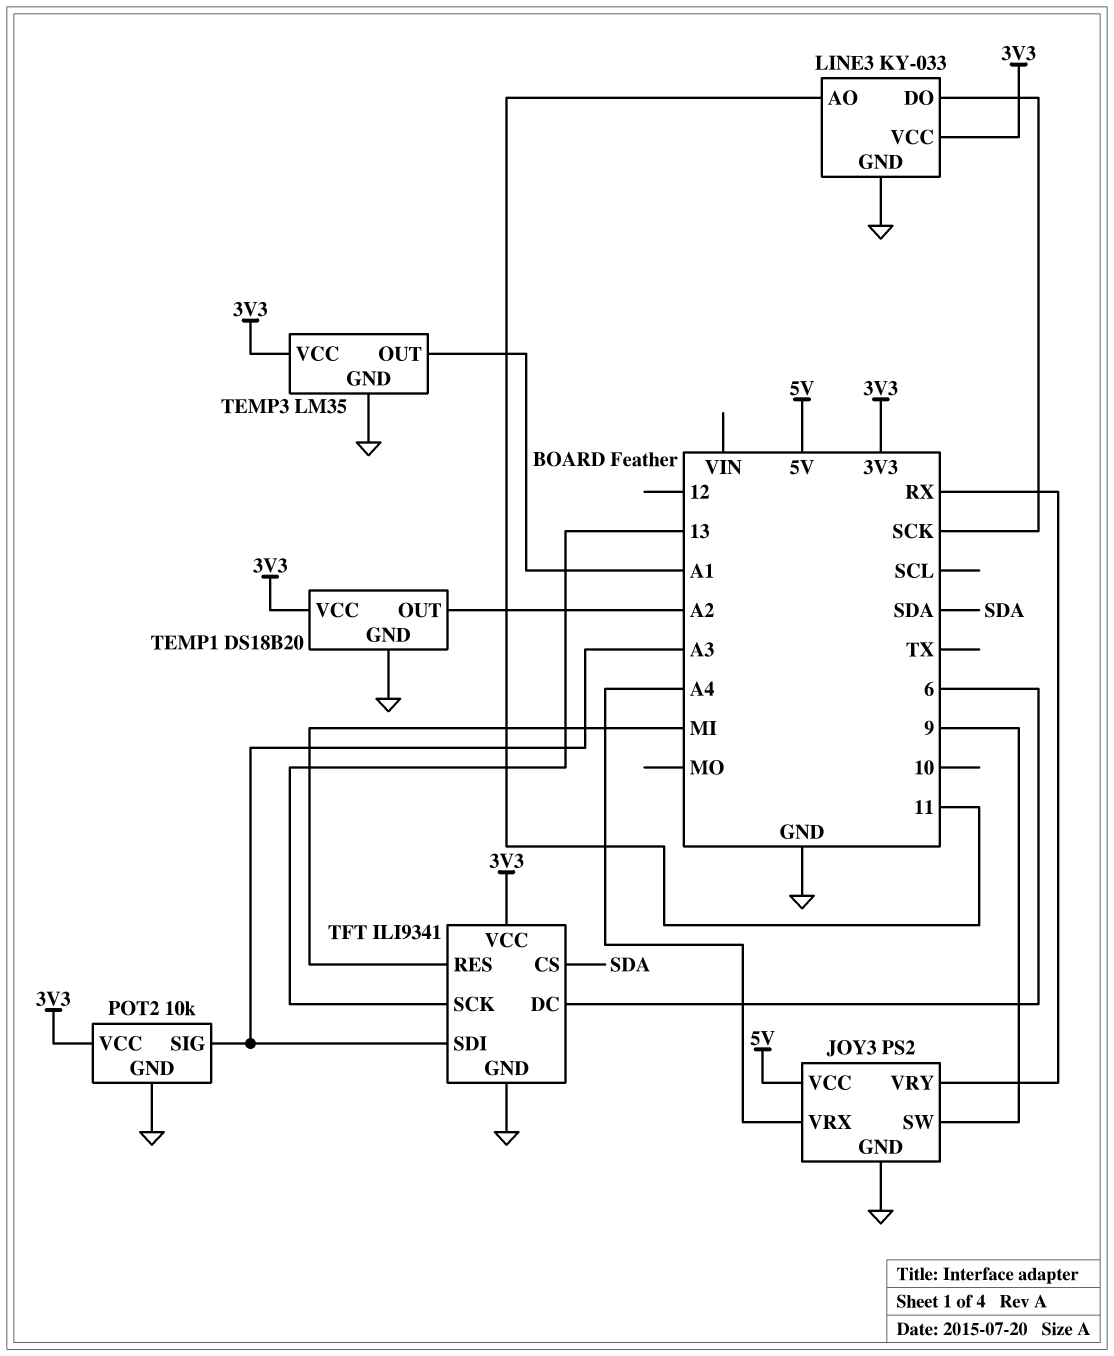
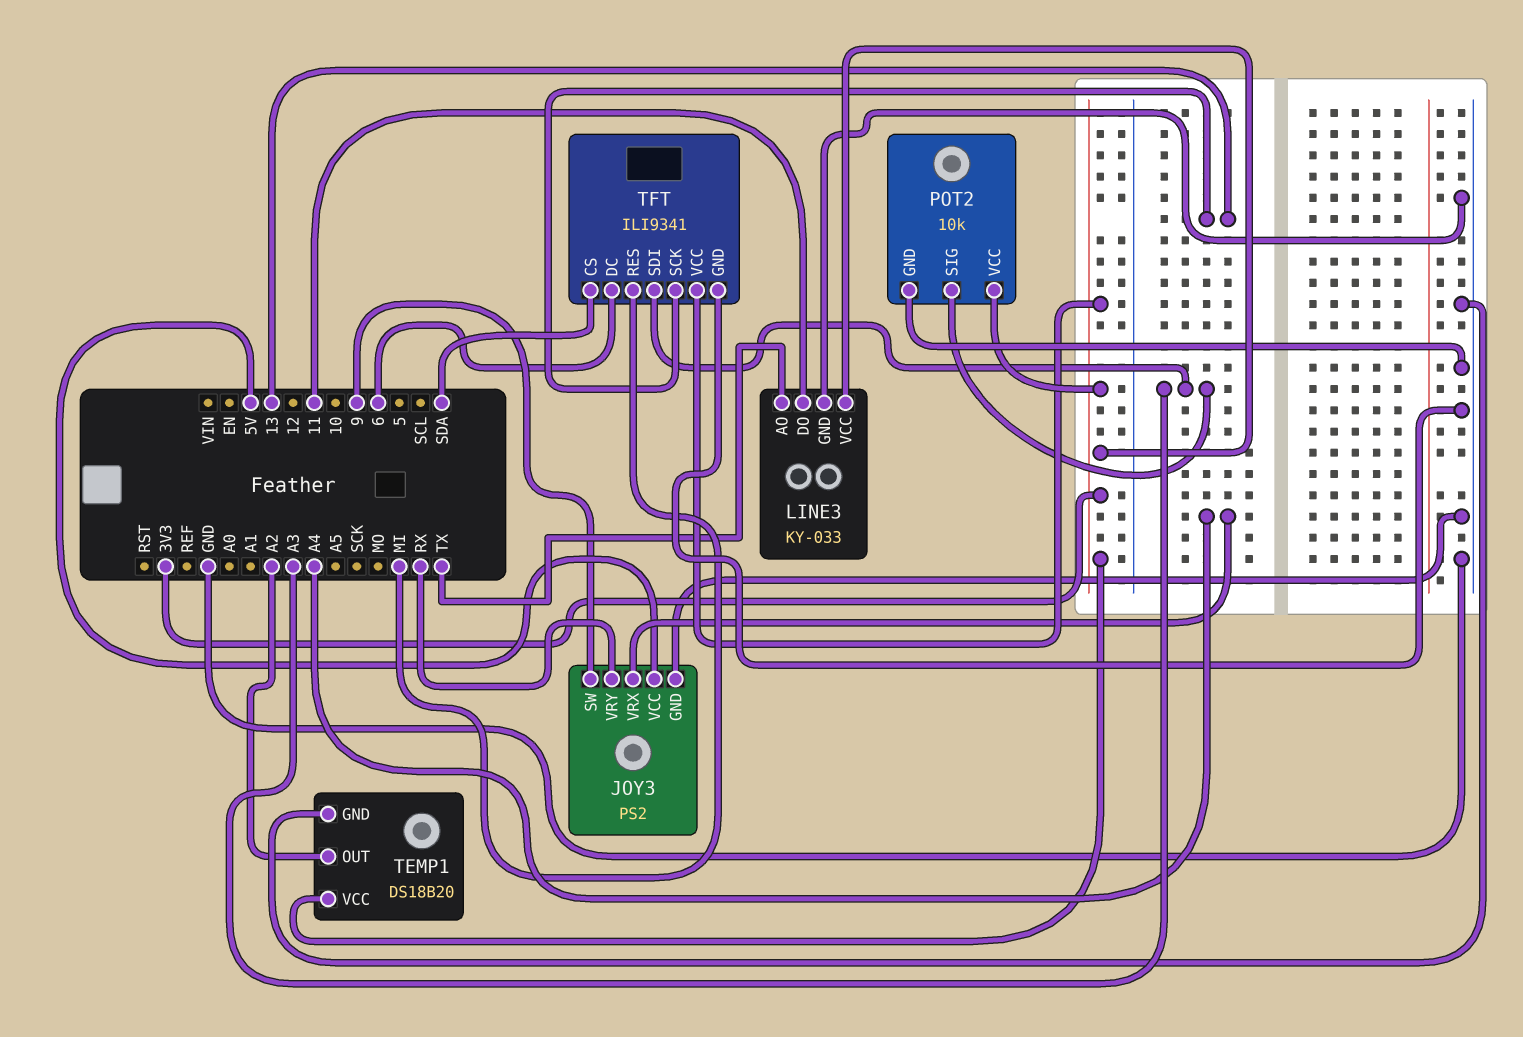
LINE3 pin AO: 11 -> TX
LINE3 pin DO: SCK -> 11
TEMP3: LM35 -> none
TEMP3 pin GND: GND -> none
TEMP3 pin OUT: A1 -> none
TEMP3 pin VCC: 3V3 -> none

